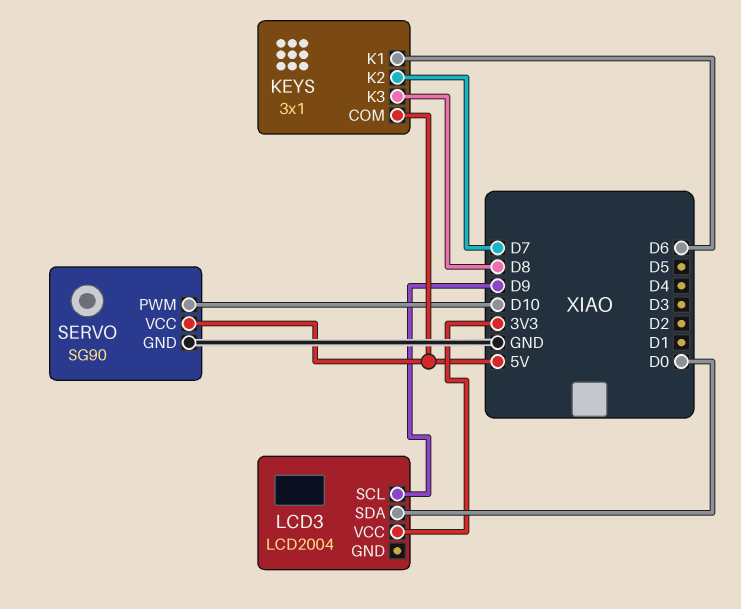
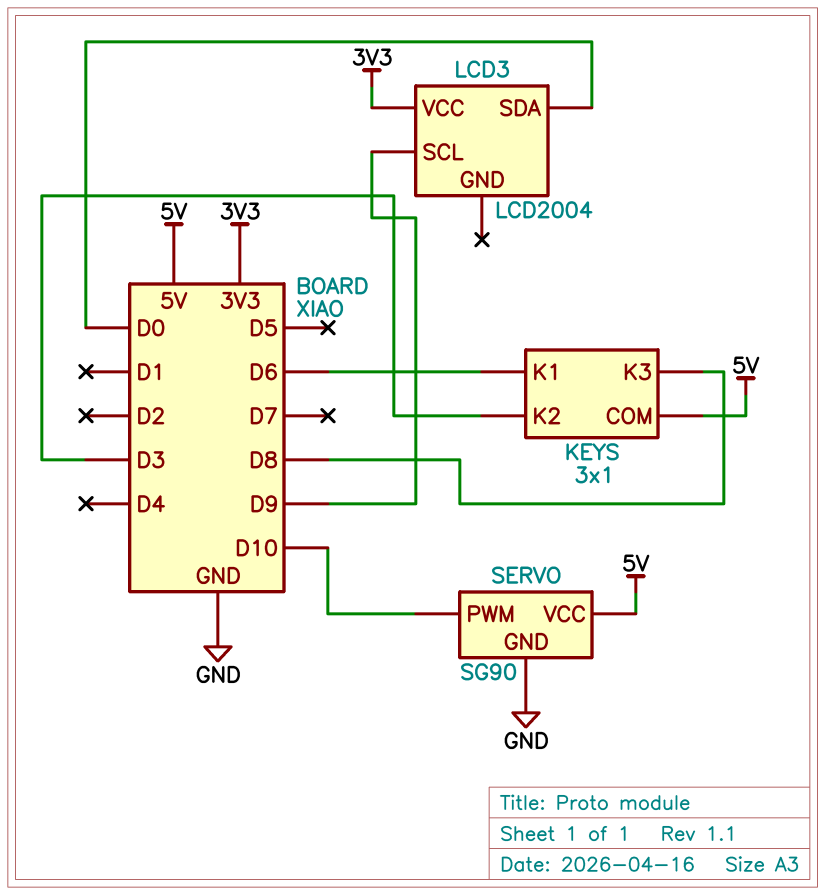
KEYS pin K2: D7 -> D3

